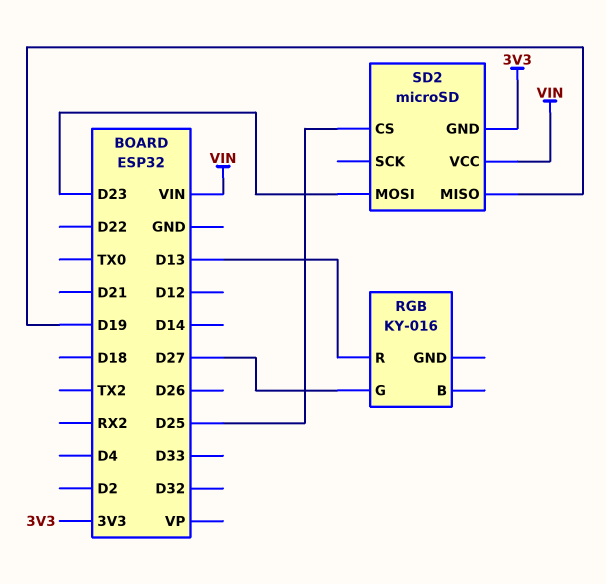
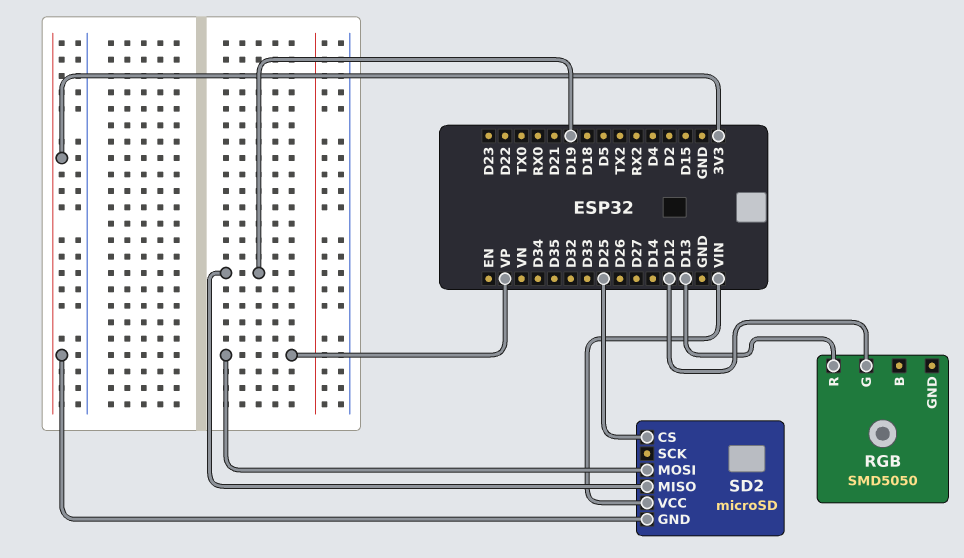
RGB: KY-016 -> SMD5050
RGB pin G: D27 -> D12
SD2 pin MOSI: D23 -> VP

